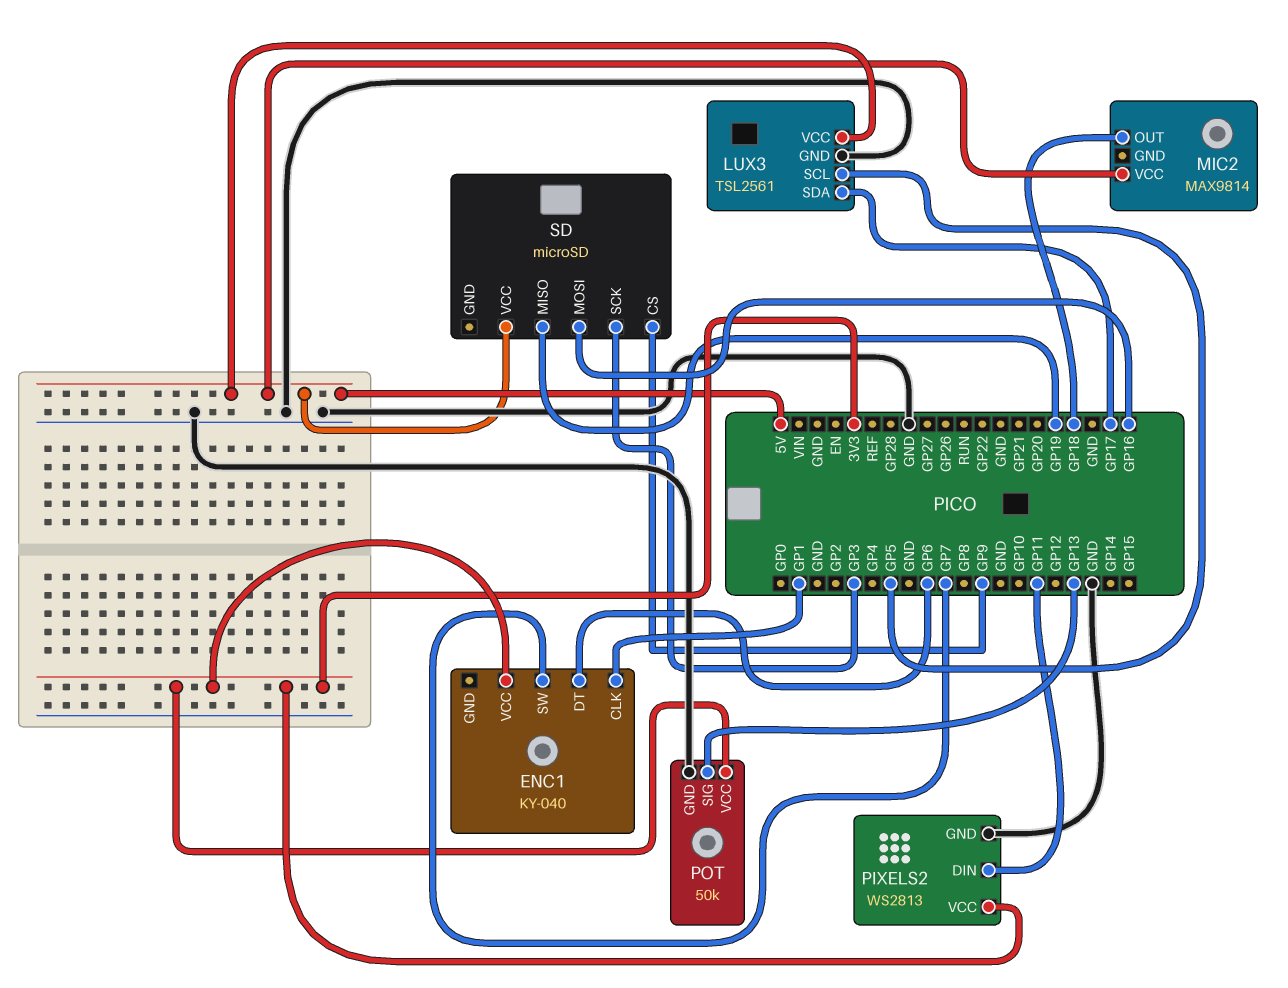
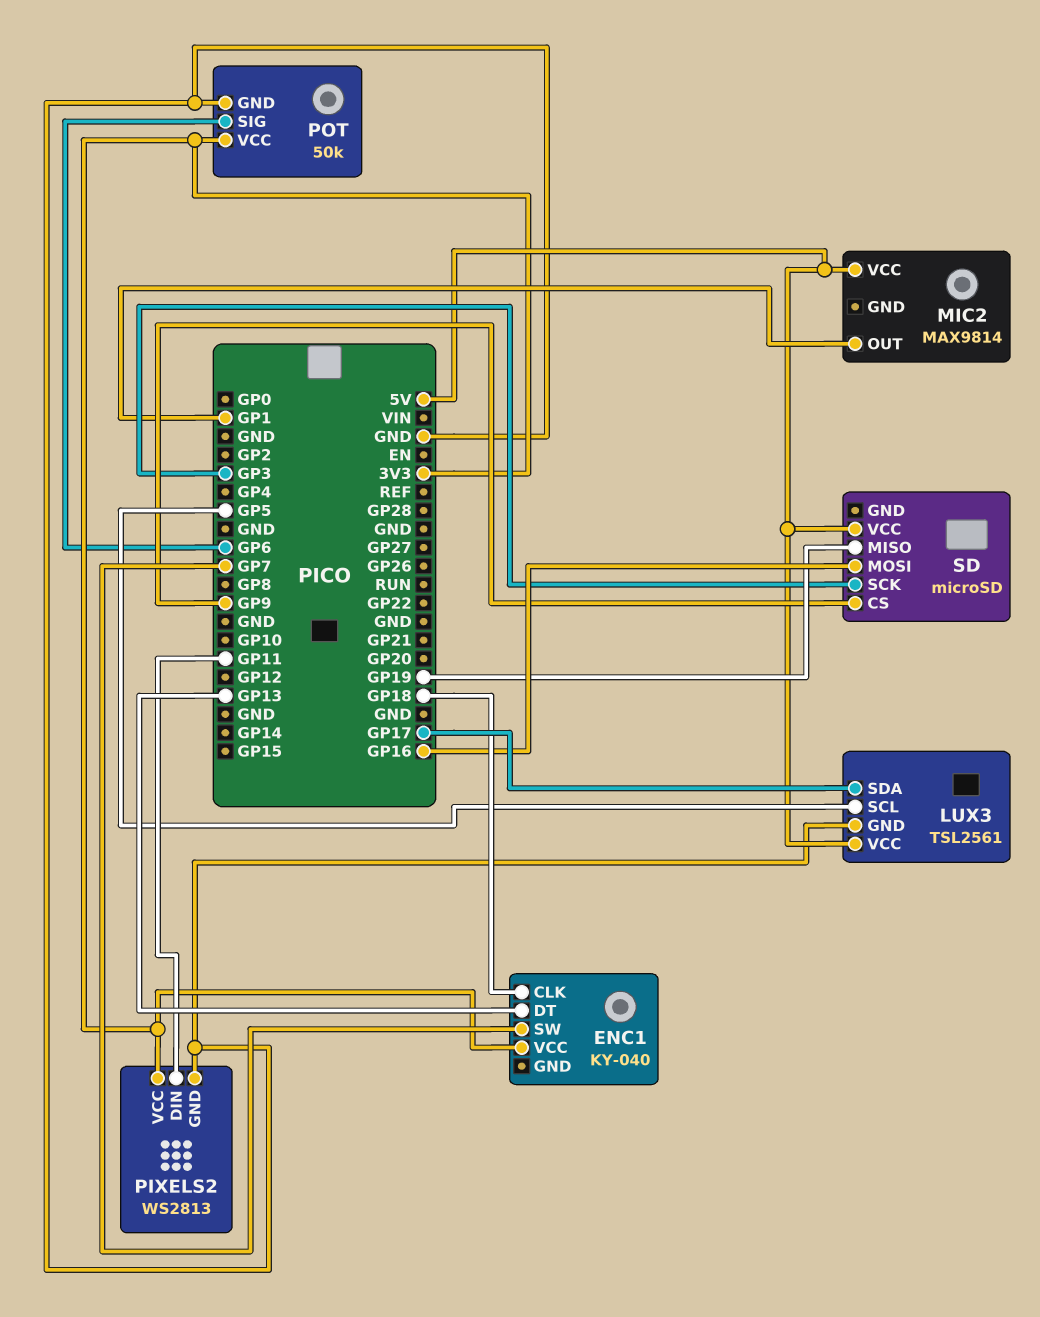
ENC1 pin CLK: GP1 -> GP18
ENC1 pin DT: GP6 -> GP13
MIC2 pin OUT: GP18 -> GP1
POT pin SIG: GP13 -> GP6

